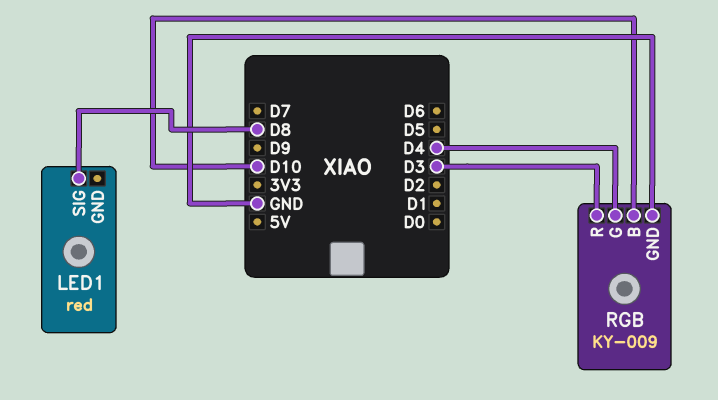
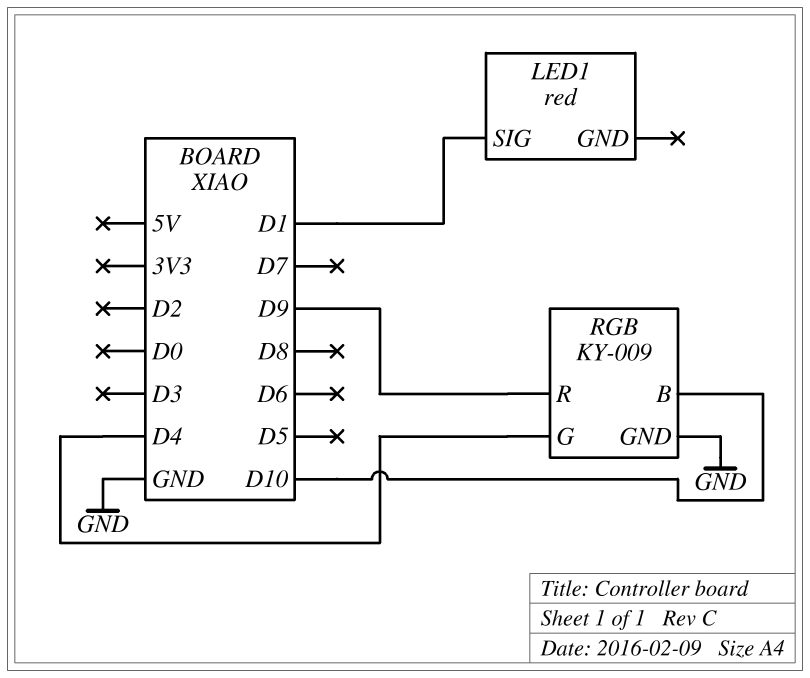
LED1 pin SIG: D8 -> D1
RGB pin R: D3 -> D9

